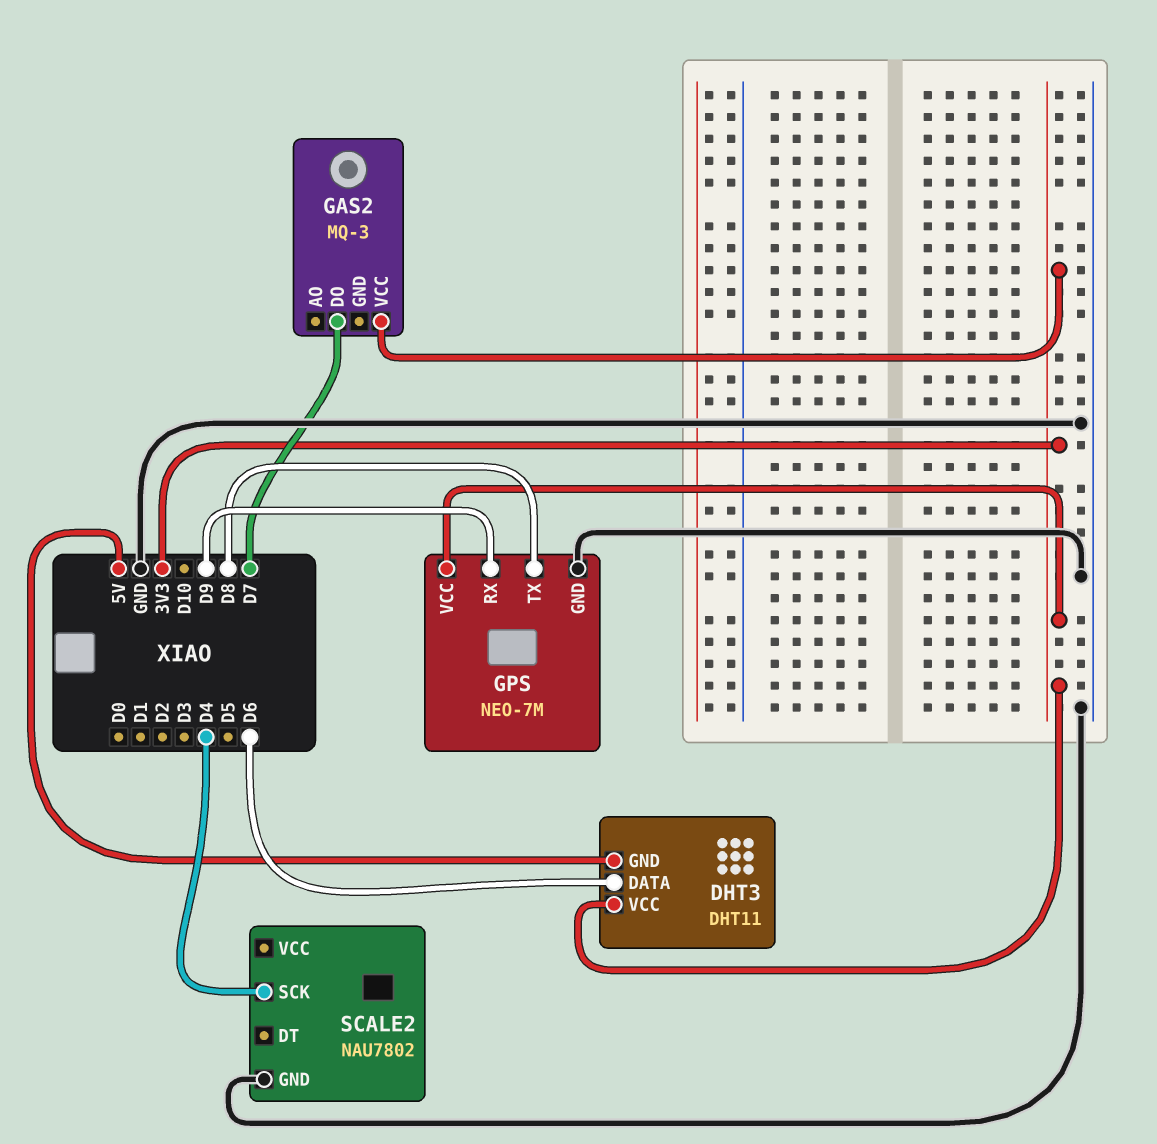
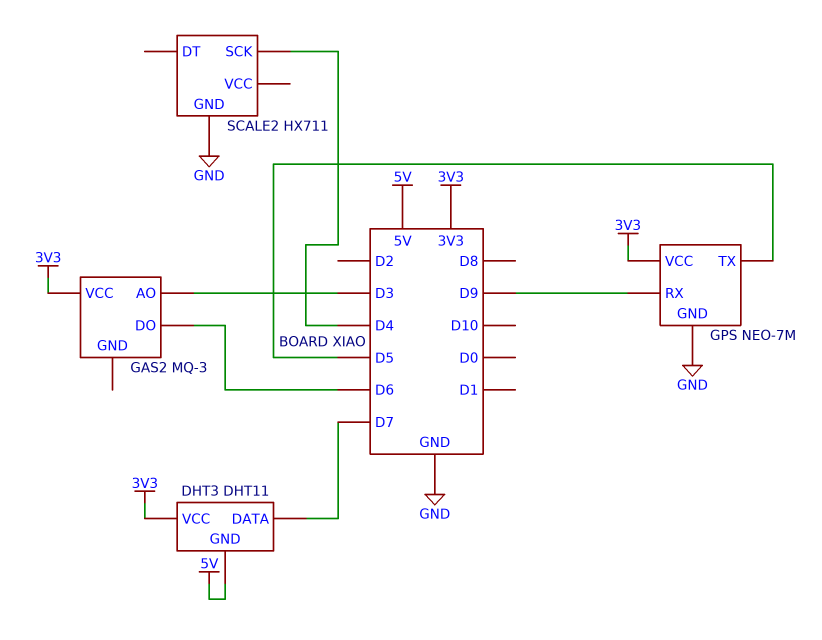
DHT3 pin DATA: D6 -> D7
GAS2 pin AO: none -> D3
GAS2 pin DO: D7 -> D6
GPS pin TX: D8 -> D5
SCALE2: NAU7802 -> HX711

